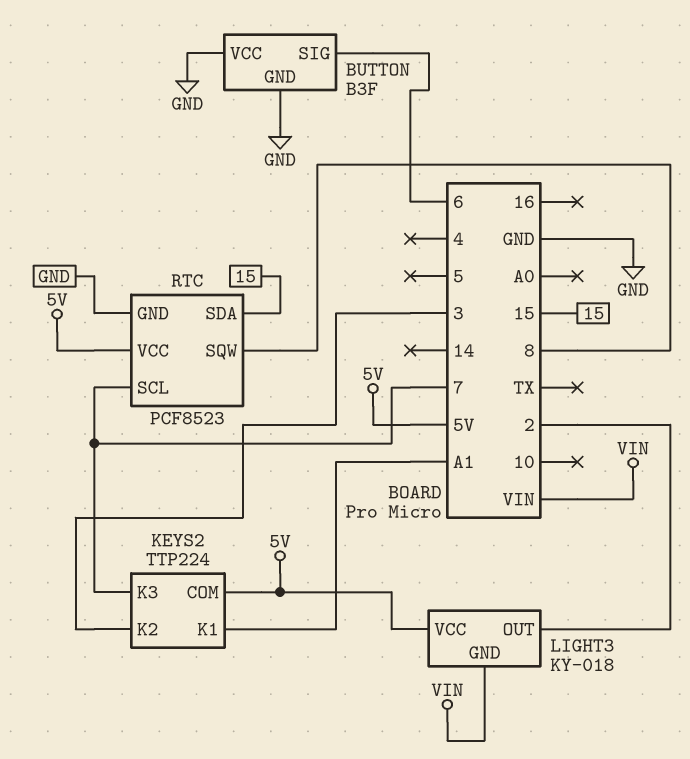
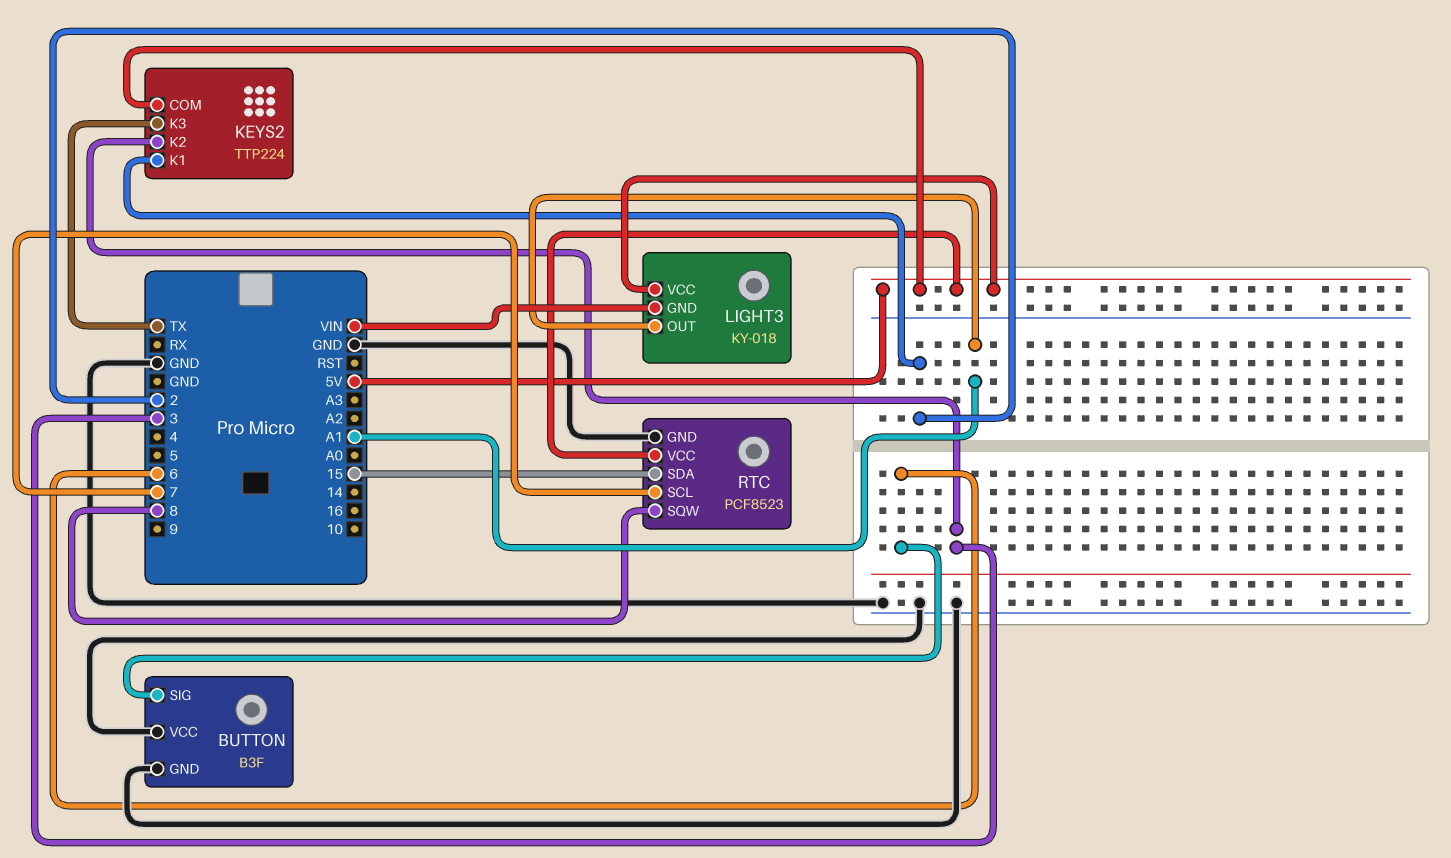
KEYS2 pin K1: A1 -> 2
KEYS2 pin K3: 7 -> TX
LIGHT3 pin OUT: 2 -> A1

